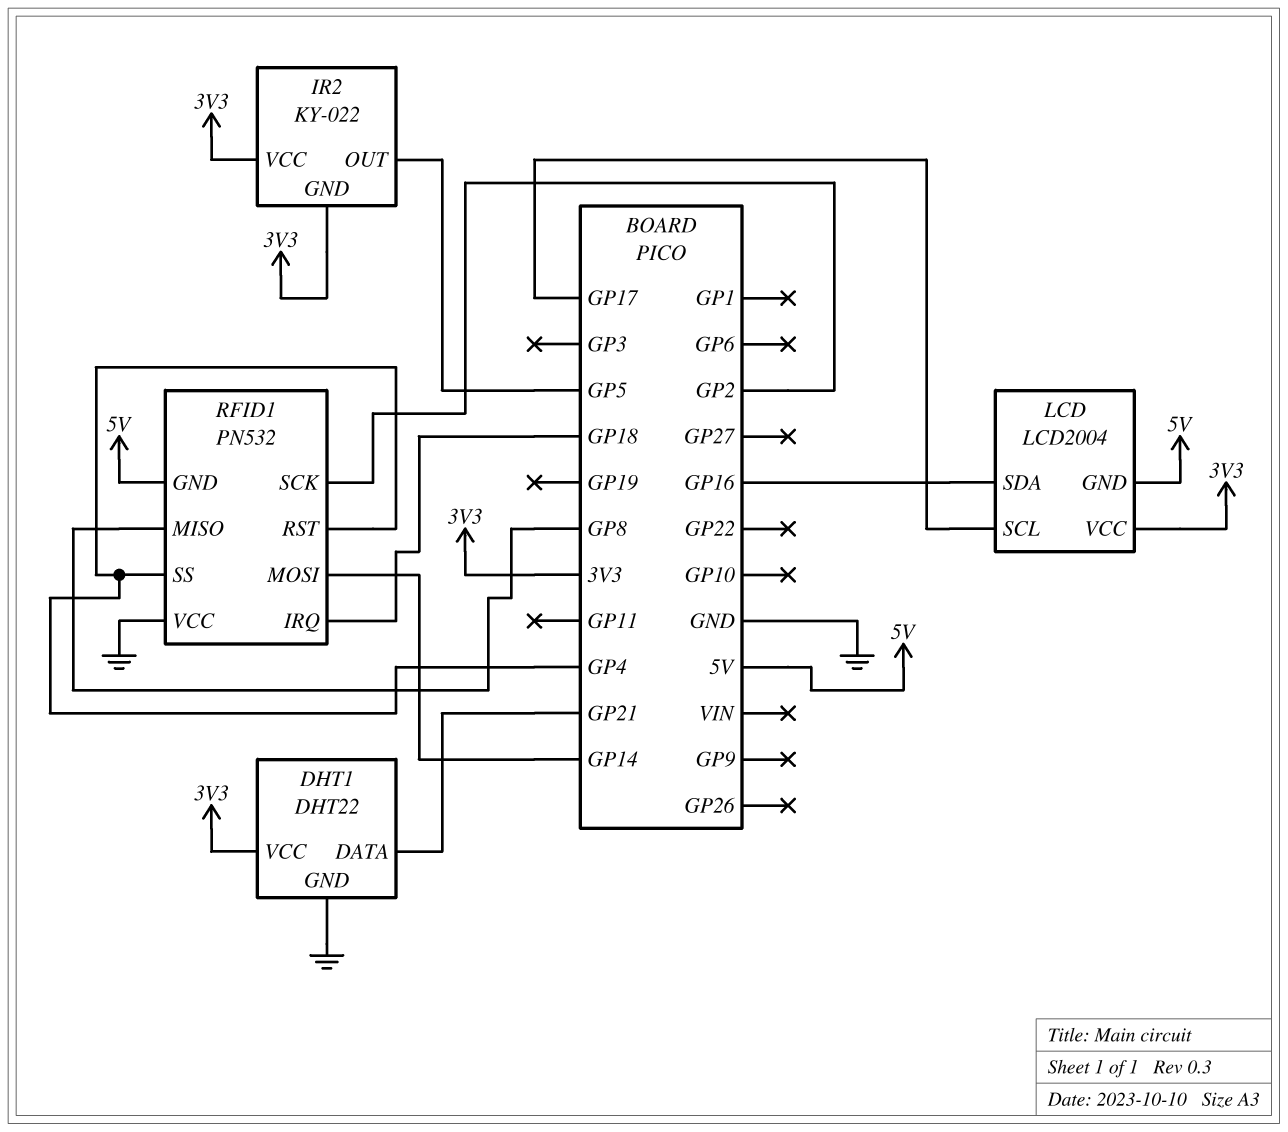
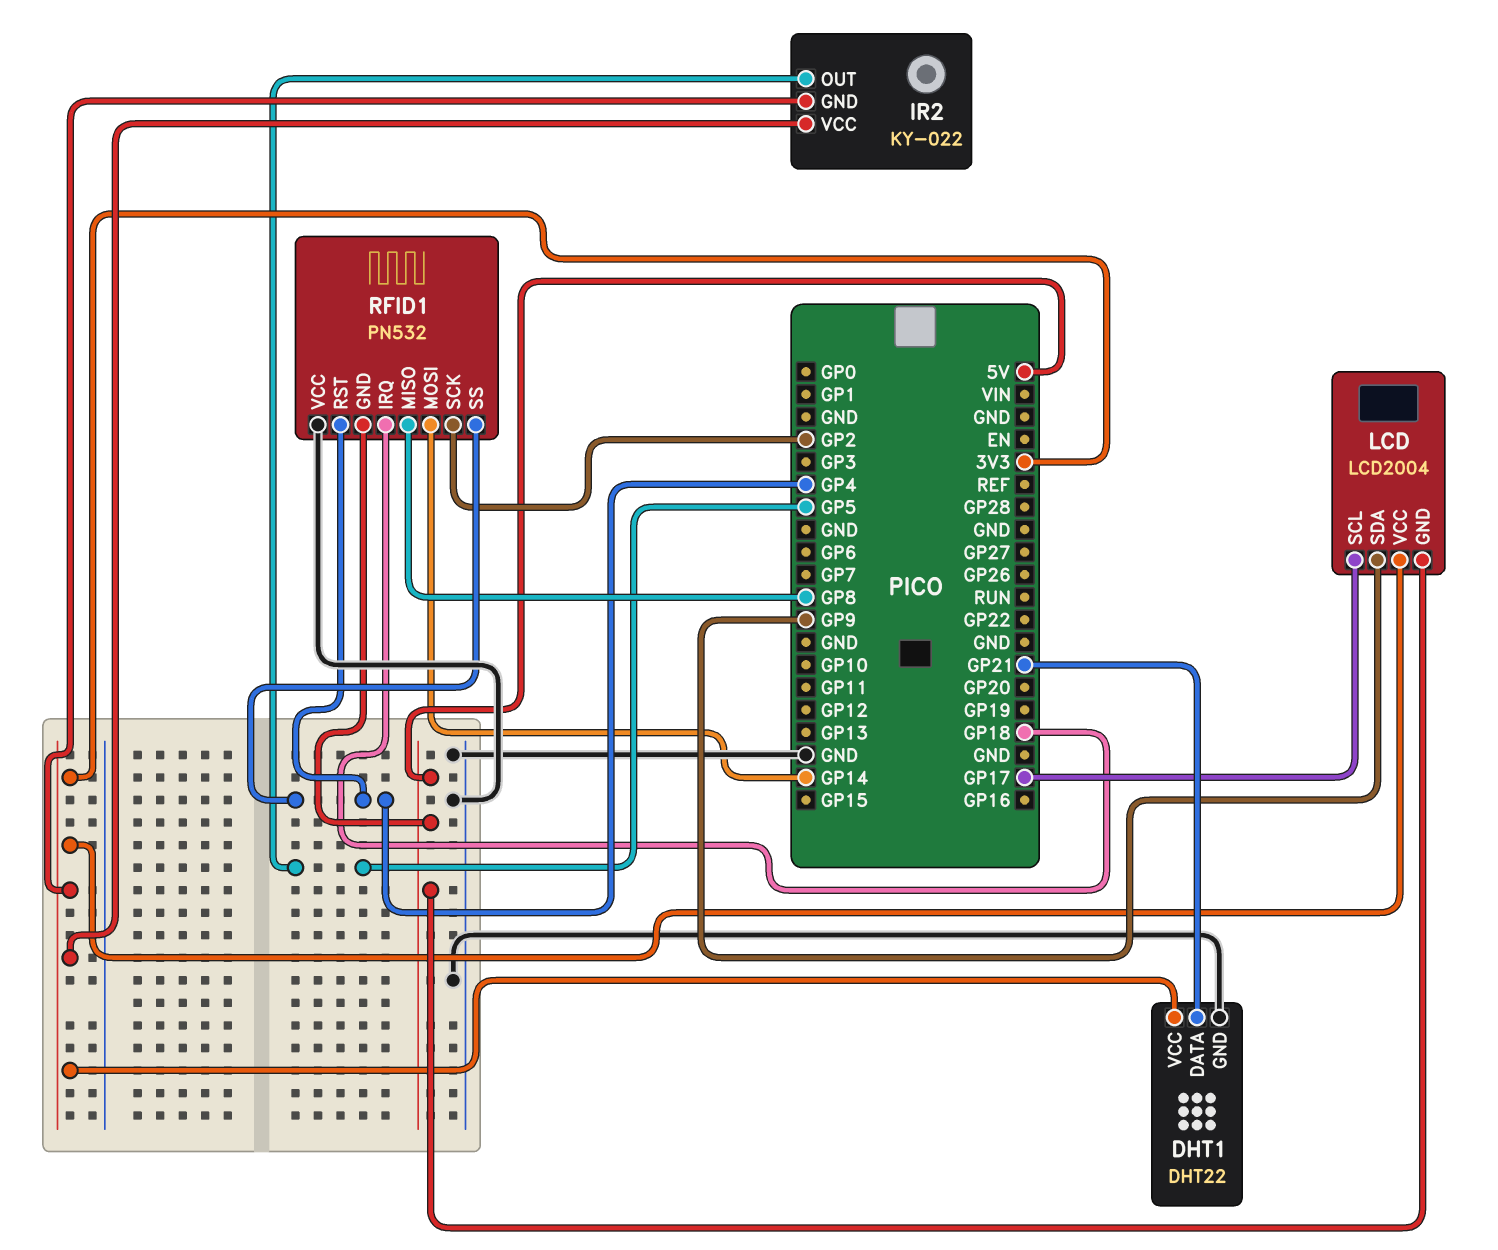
LCD pin SDA: GP16 -> GP9

